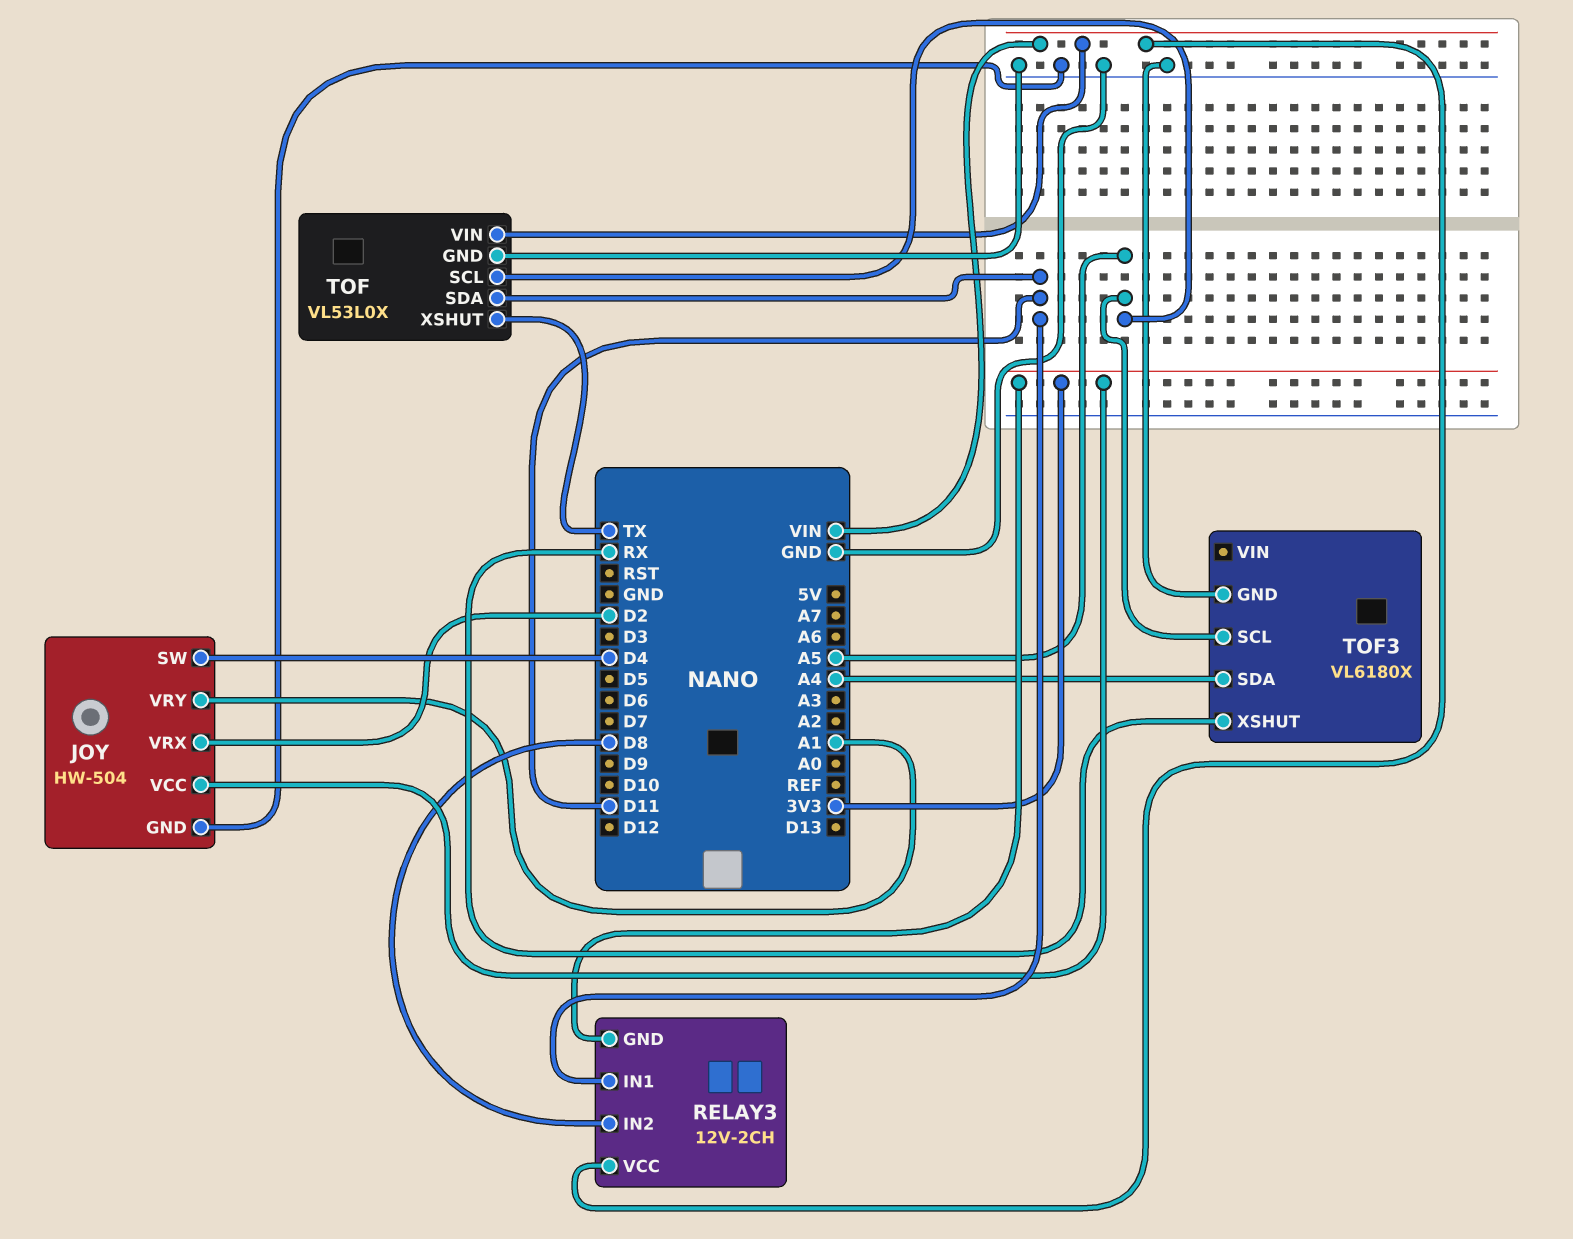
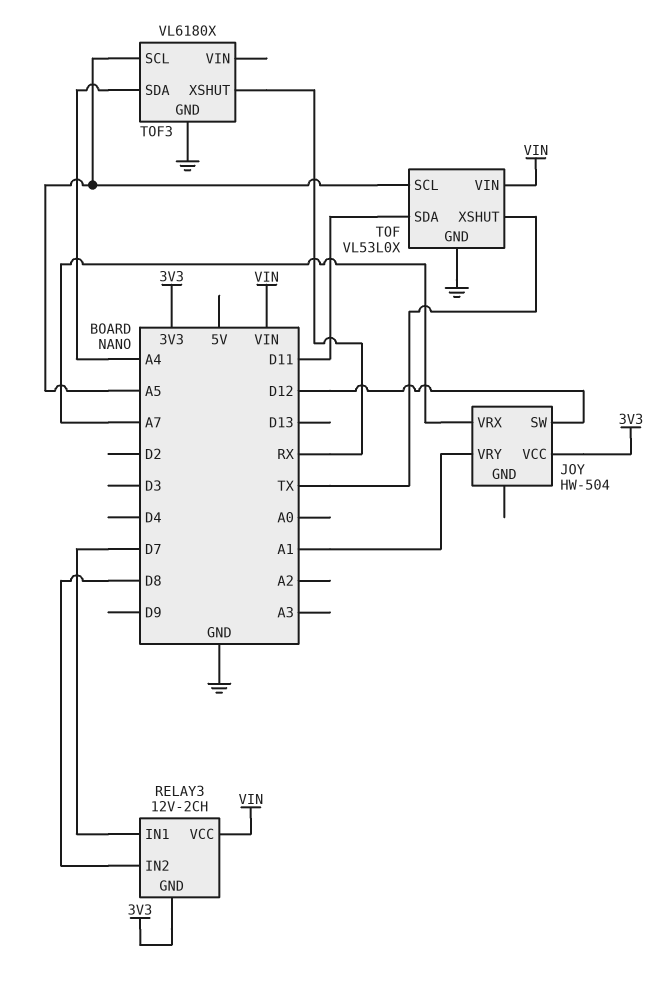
JOY pin GND: GND -> none
JOY pin SW: D4 -> D12
JOY pin VRX: D2 -> A7
RELAY3 pin IN1: D11 -> D7

